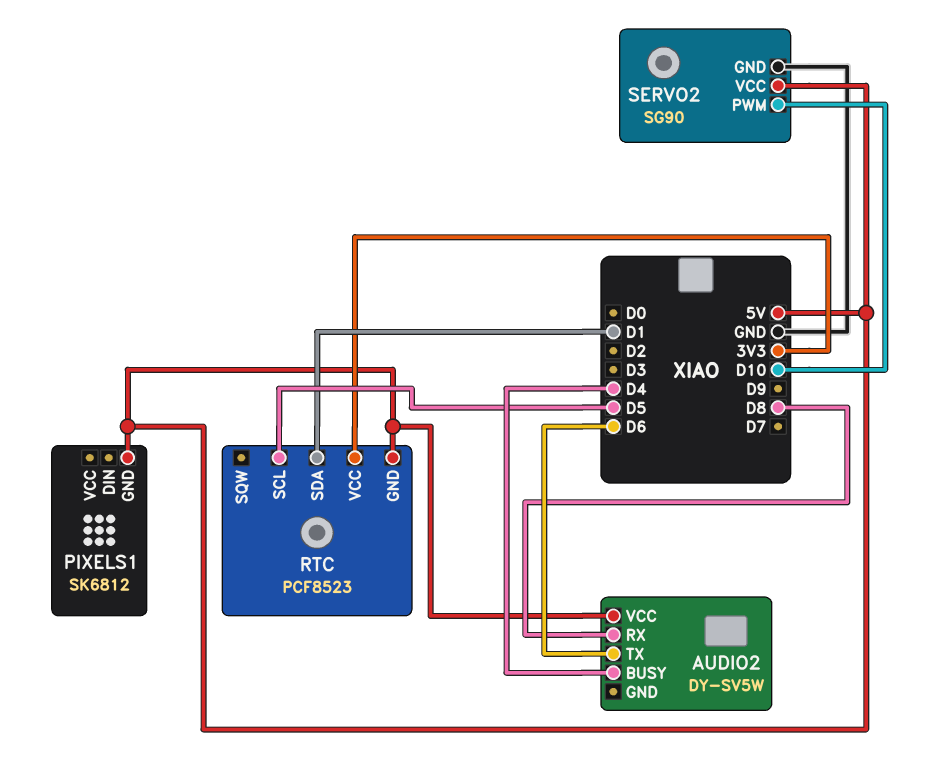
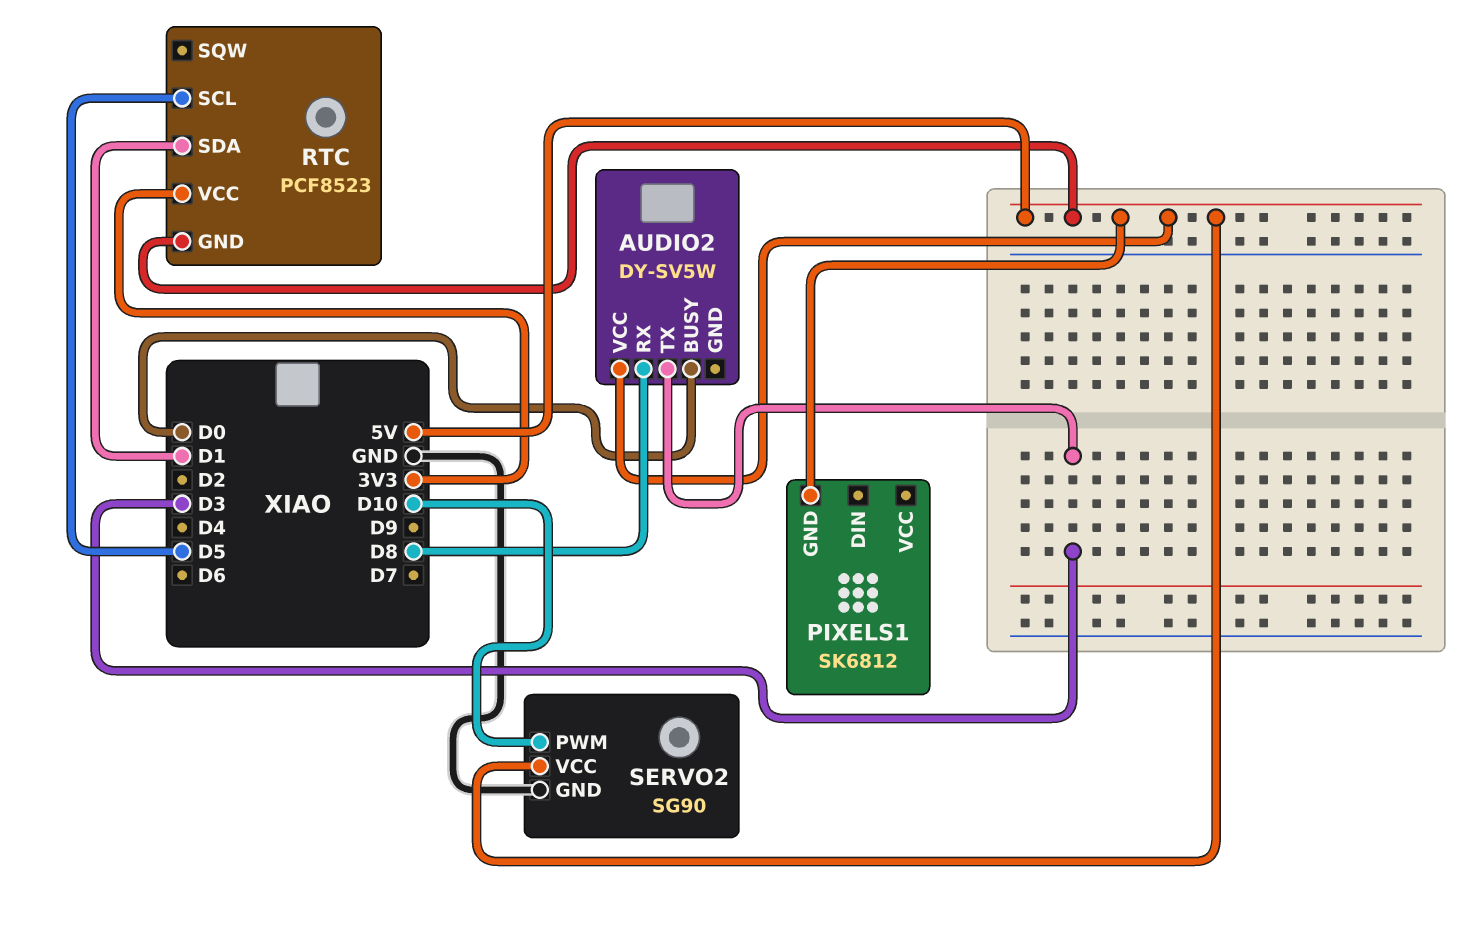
AUDIO2 pin BUSY: D4 -> D0
AUDIO2 pin TX: D6 -> D3

